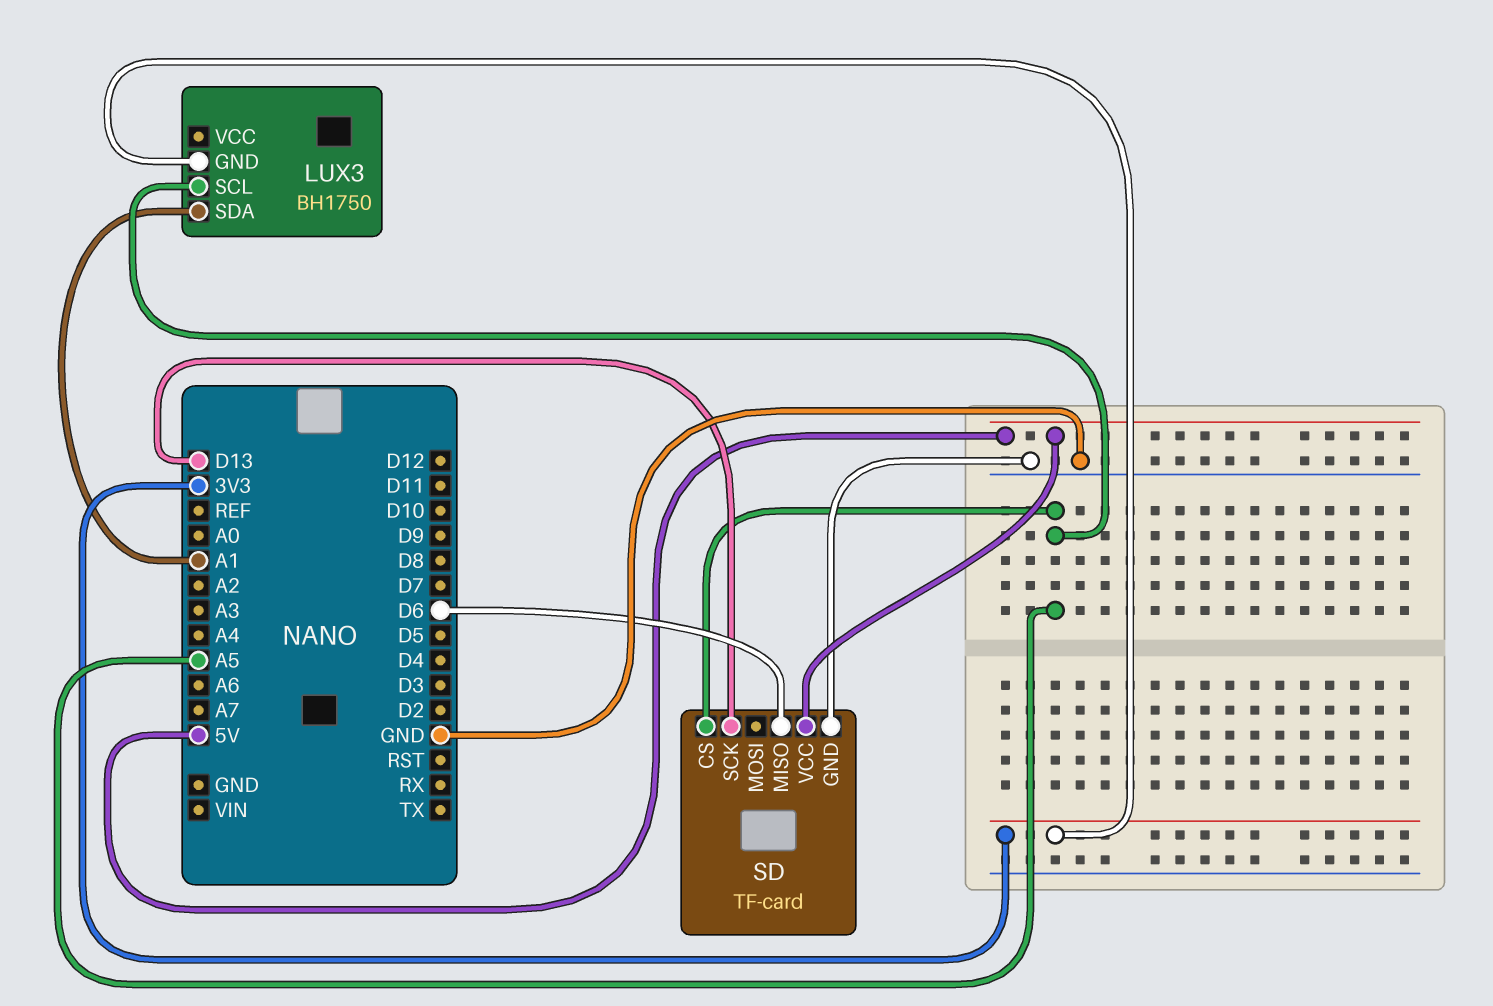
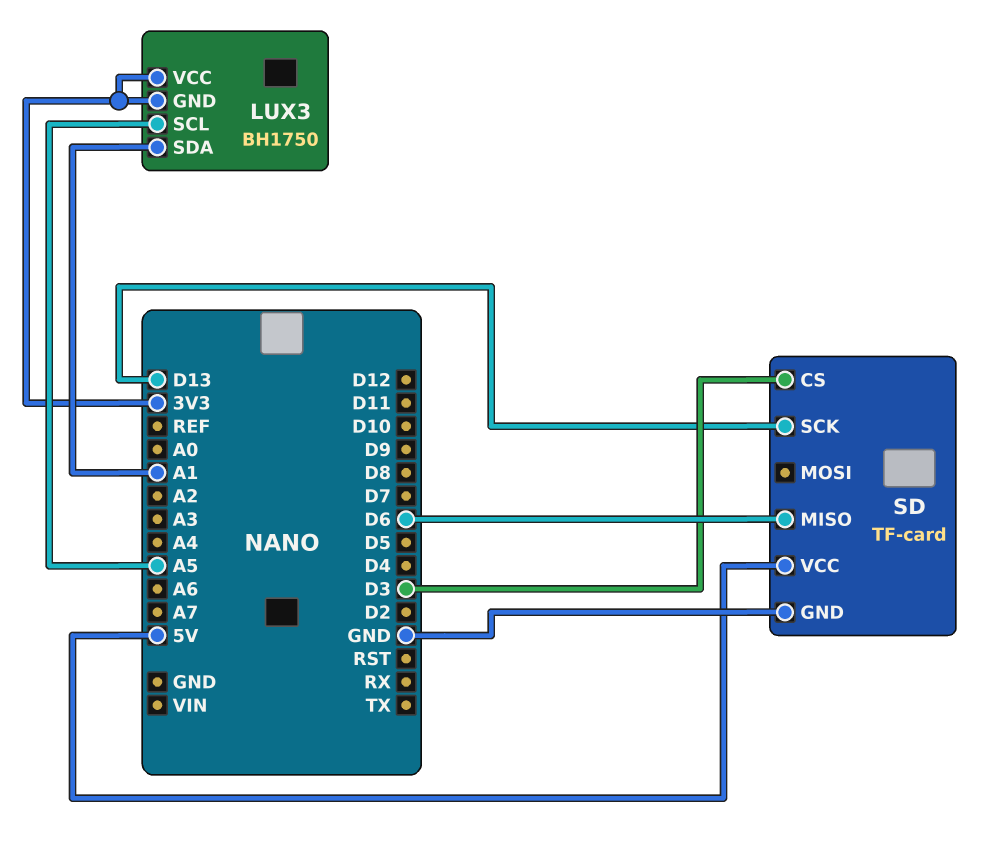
LUX3 pin VCC: none -> 3V3
SD pin CS: A5 -> D3

